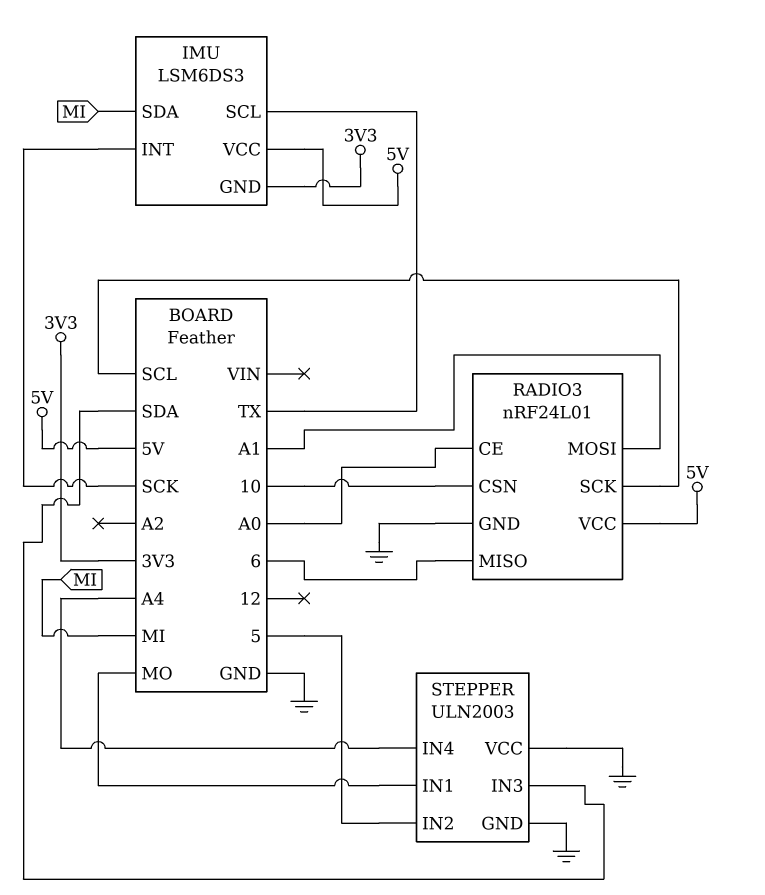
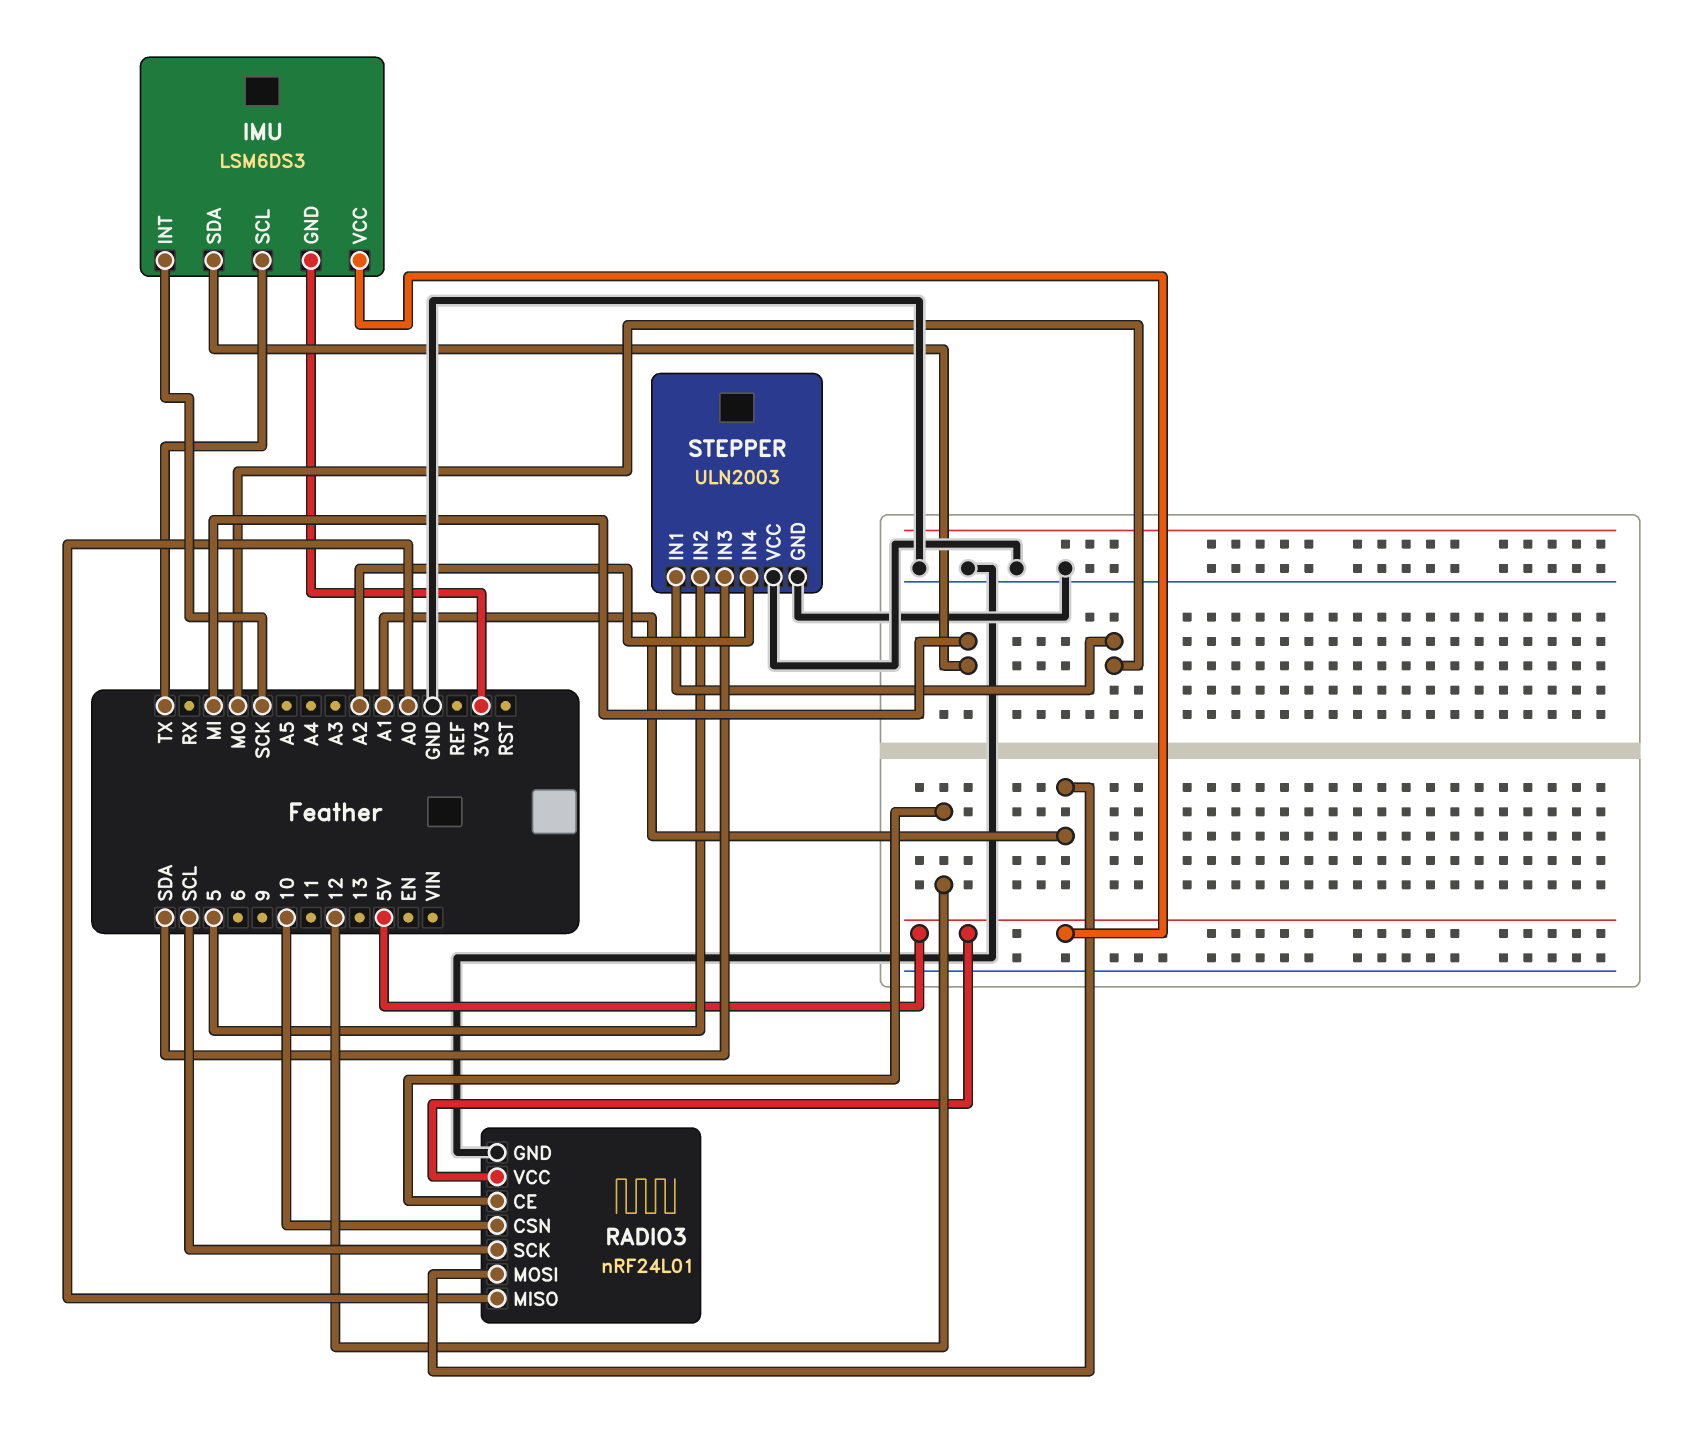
RADIO3 pin CE: A0 -> 12
RADIO3 pin MISO: 6 -> A0
STEPPER pin IN4: A4 -> A2

